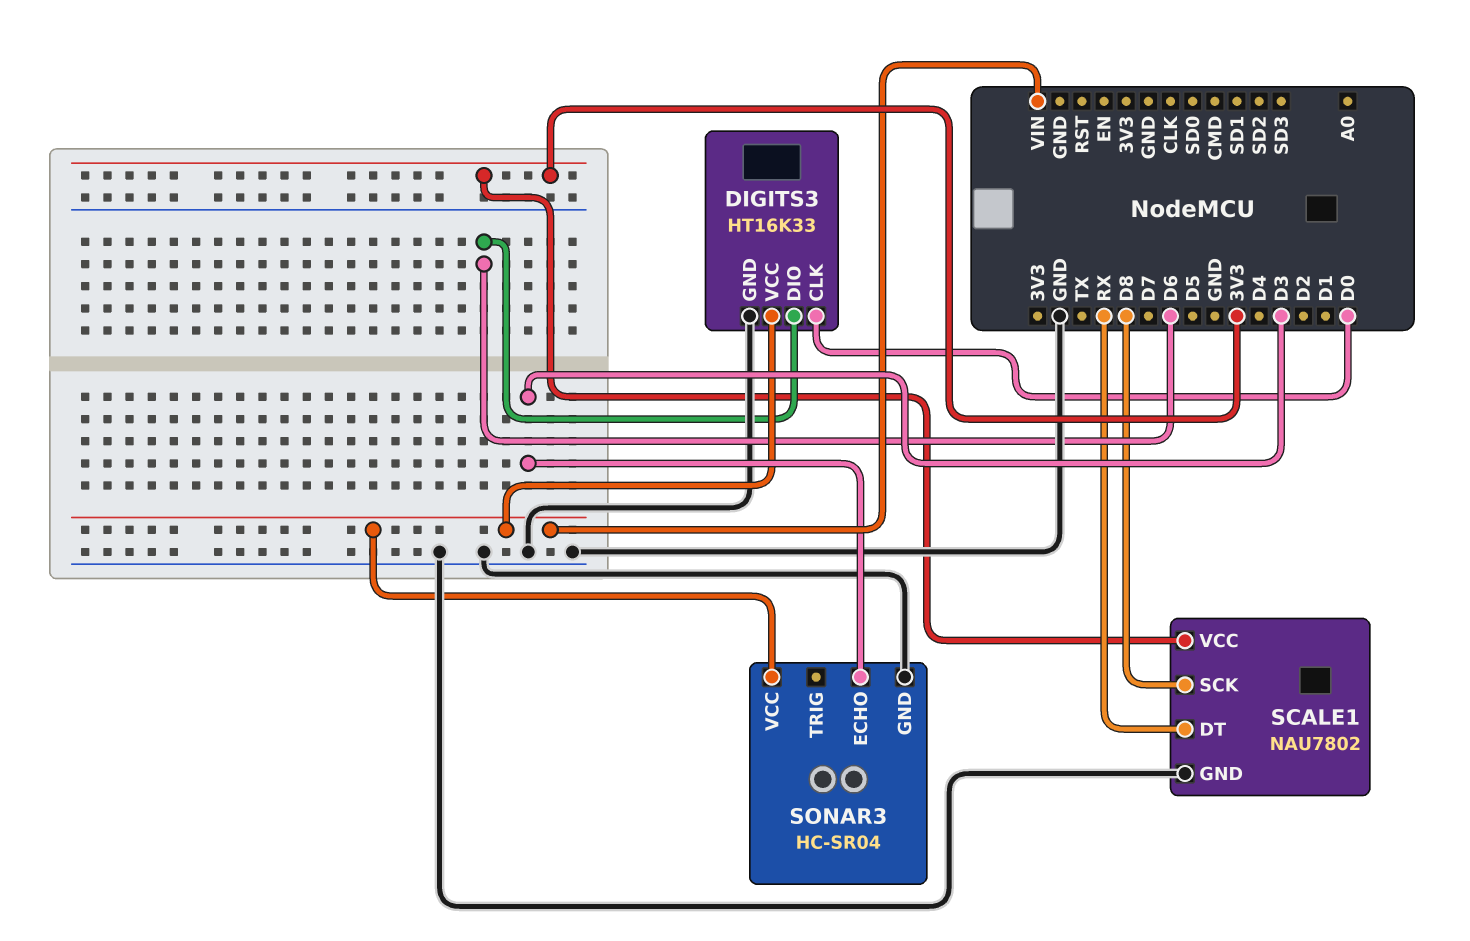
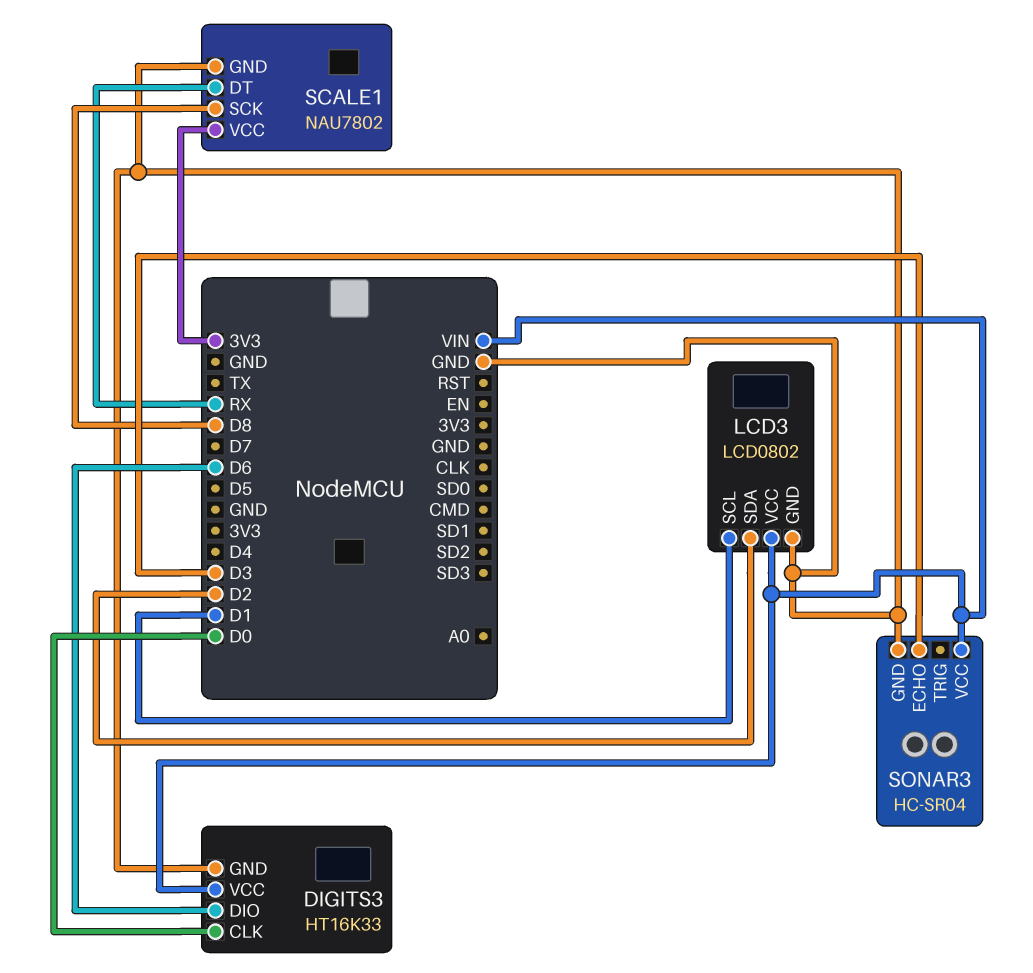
LCD3: none -> LCD0802
LCD3 pin GND: none -> GND
LCD3 pin SCL: none -> D1
LCD3 pin SDA: none -> D2
LCD3 pin VCC: none -> VIN

